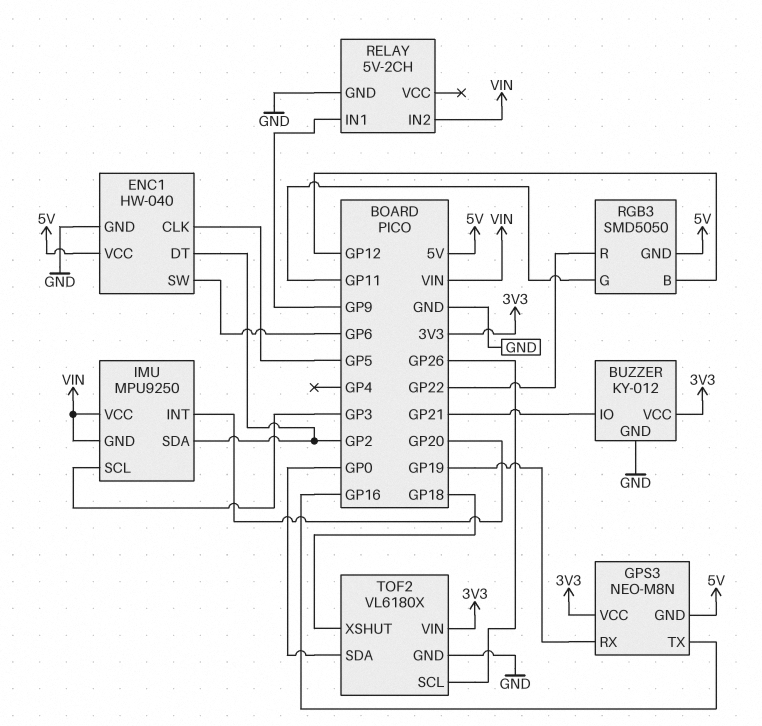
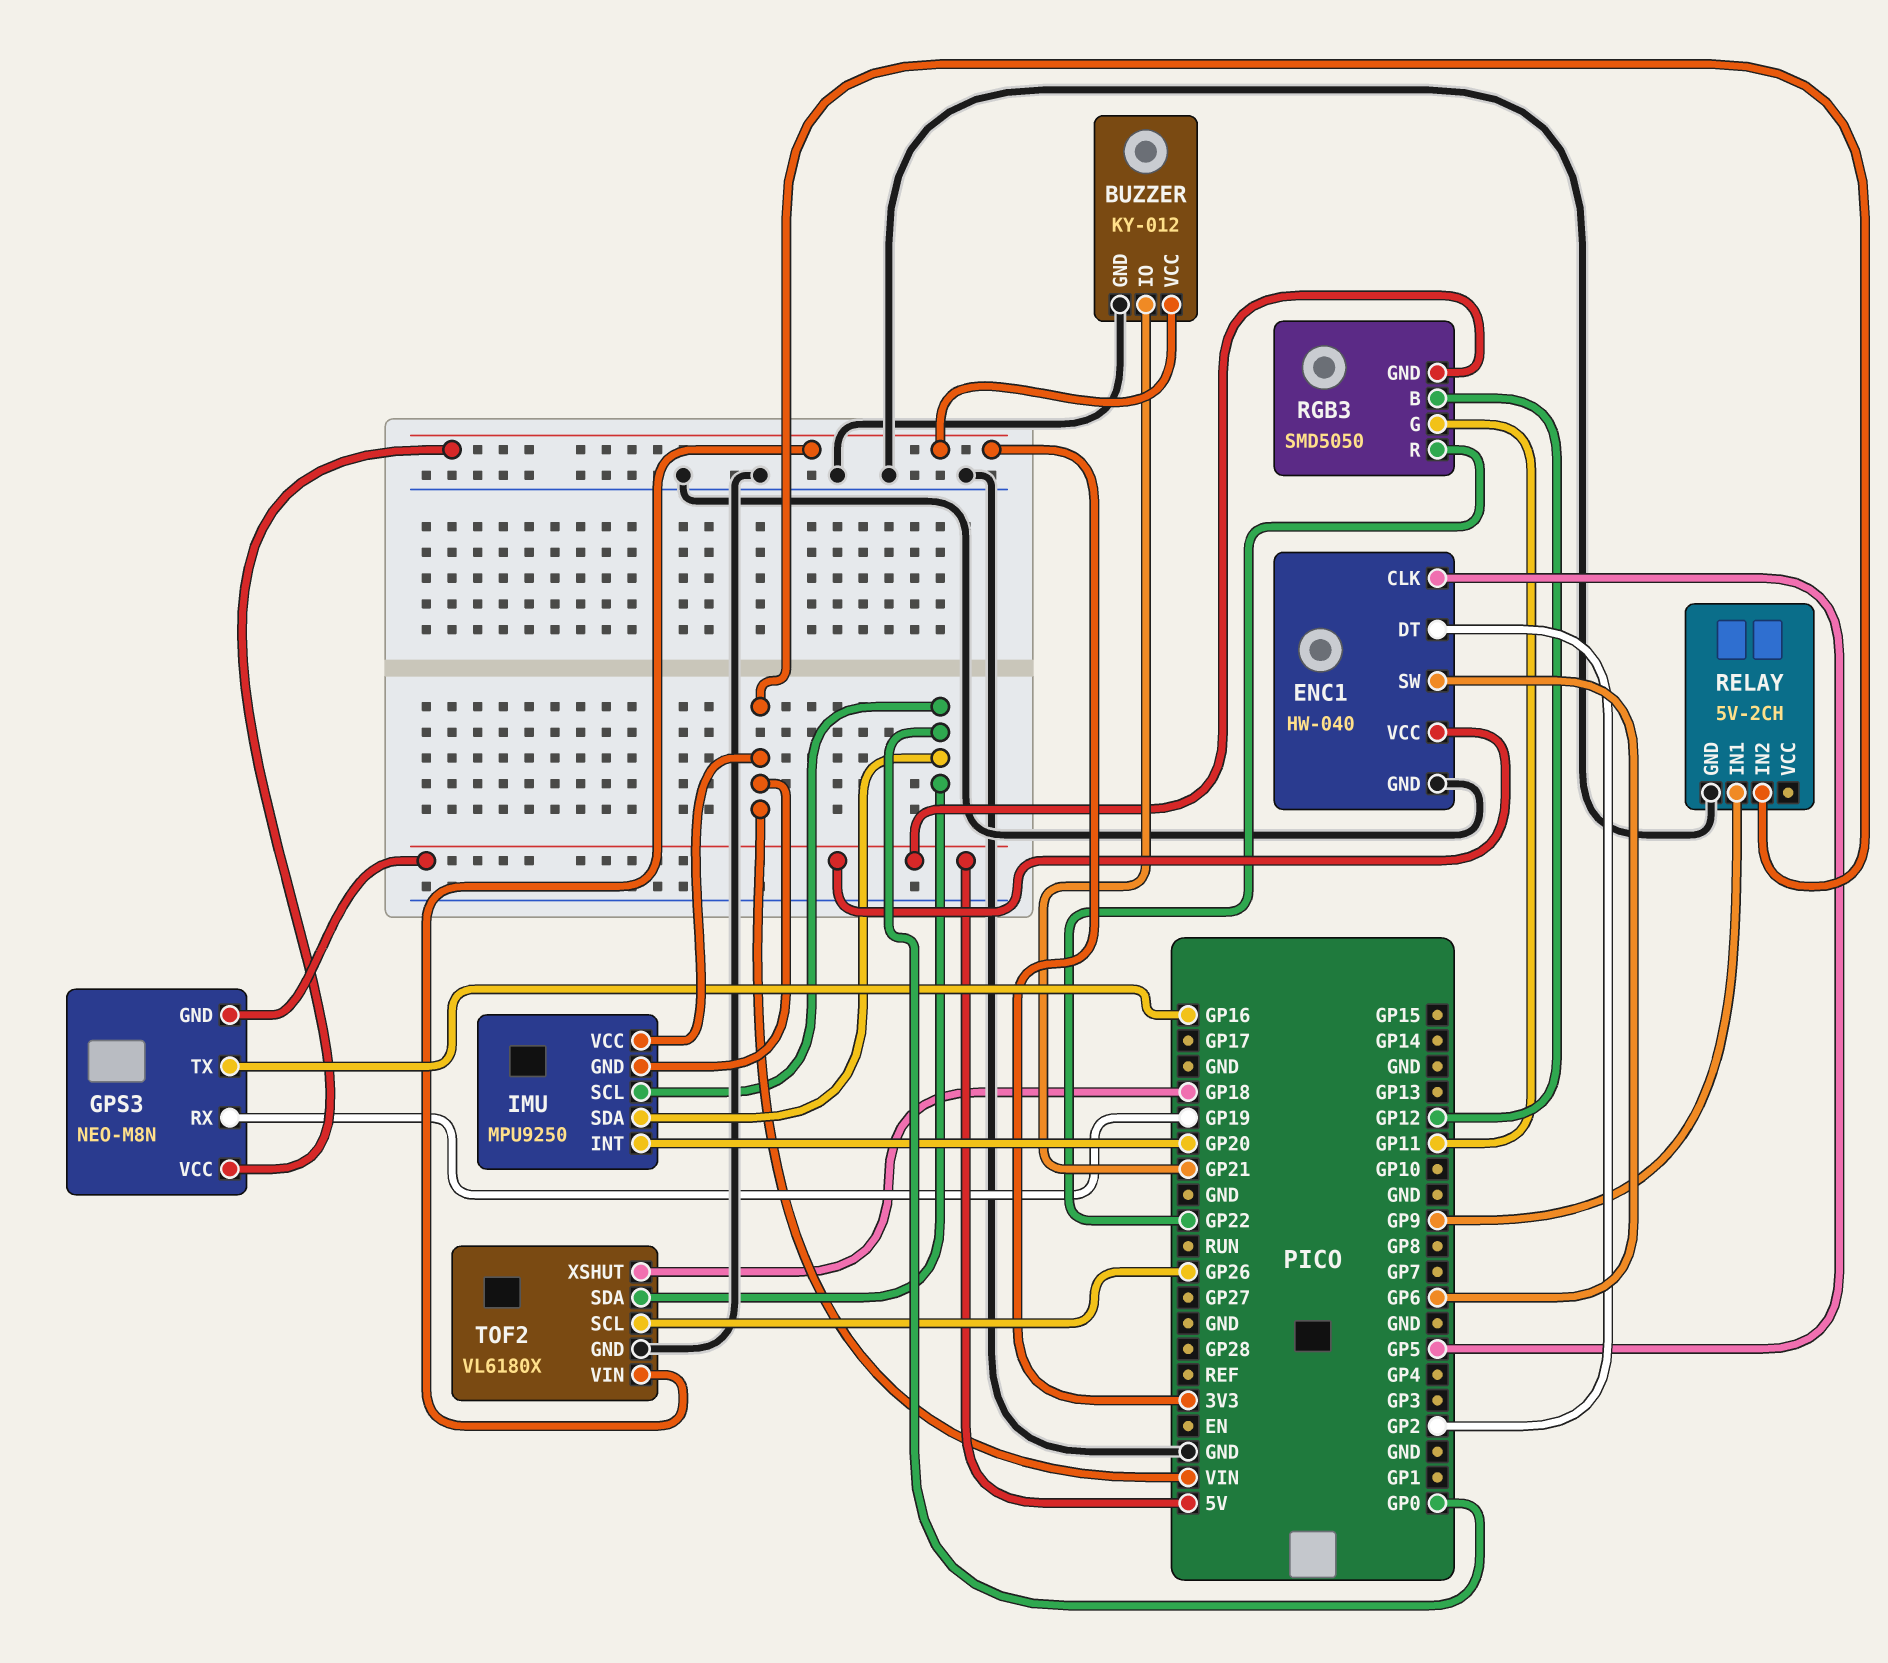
IMU pin SCL: GP3 -> GP0
IMU pin SDA: GP2 -> GP0

